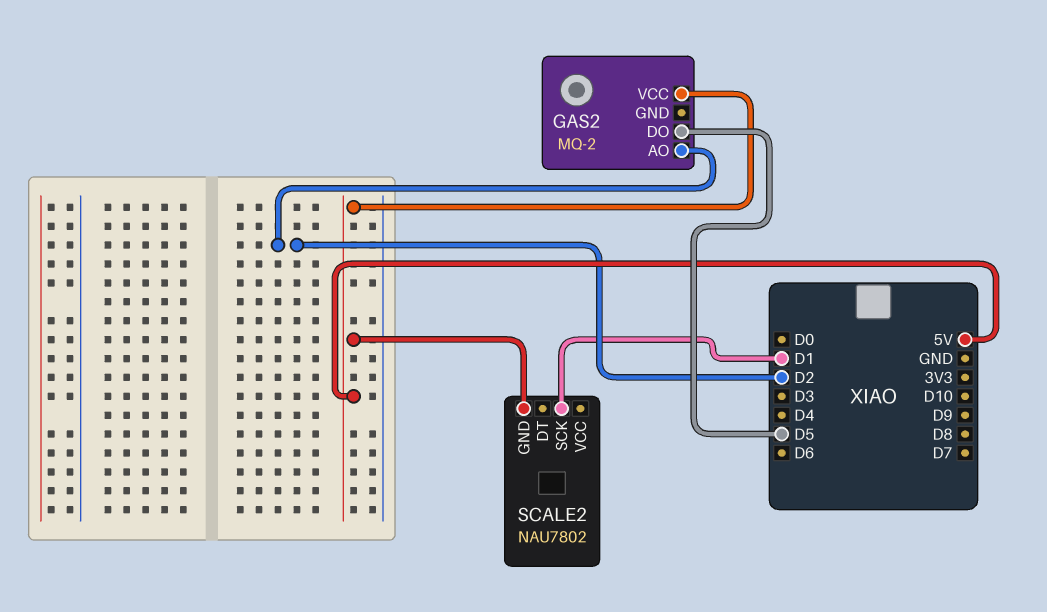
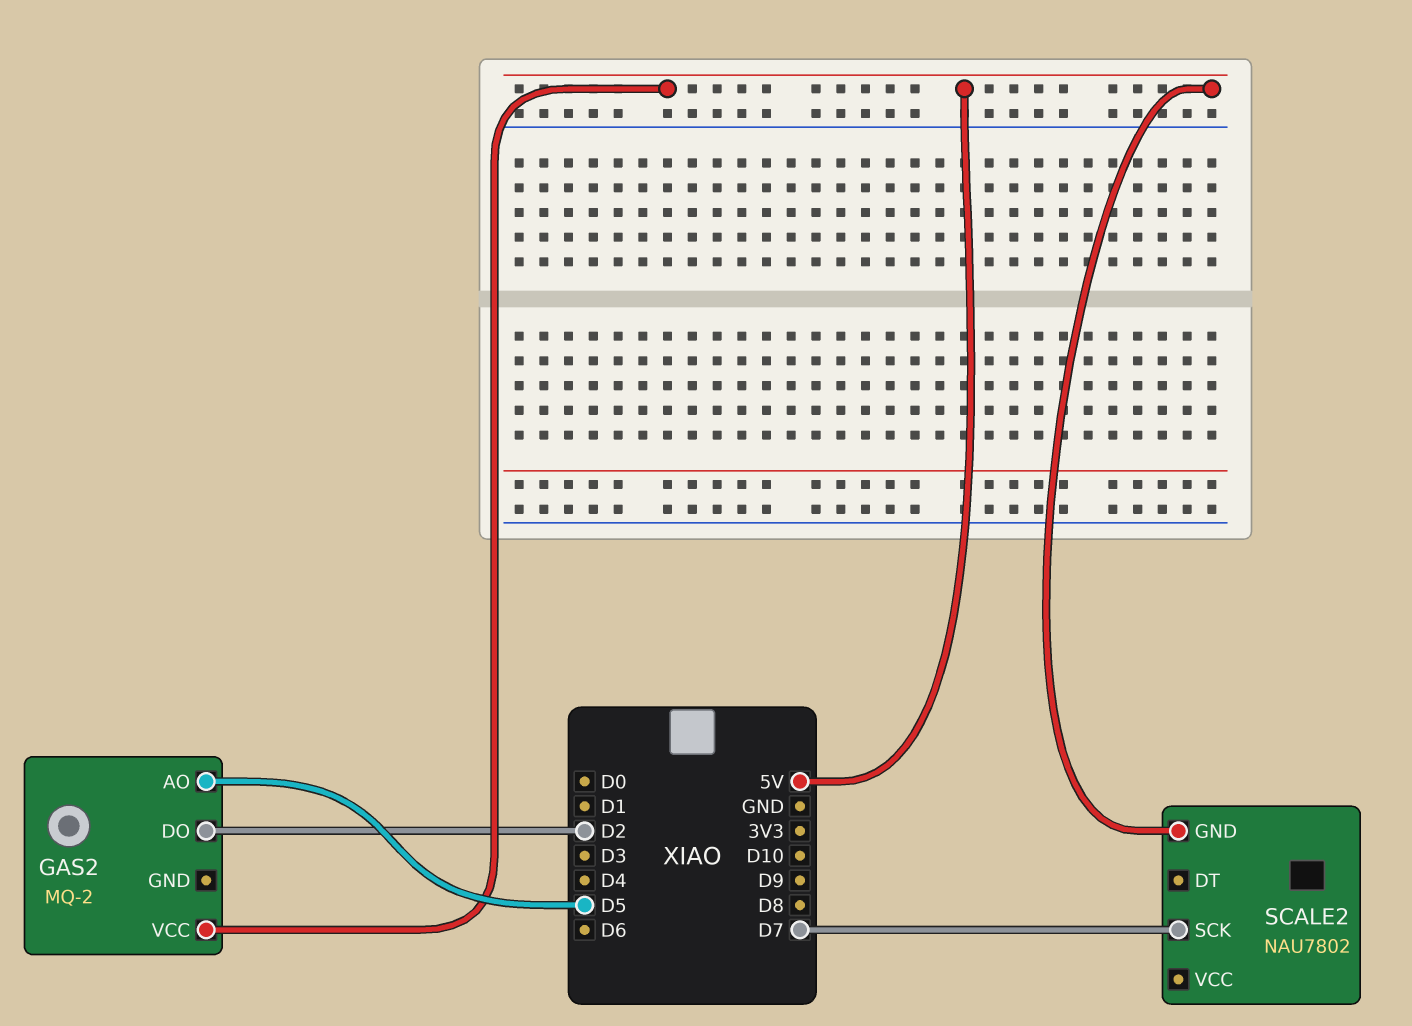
GAS2 pin AO: D2 -> D5
GAS2 pin DO: D5 -> D2
SCALE2 pin SCK: D1 -> D7

